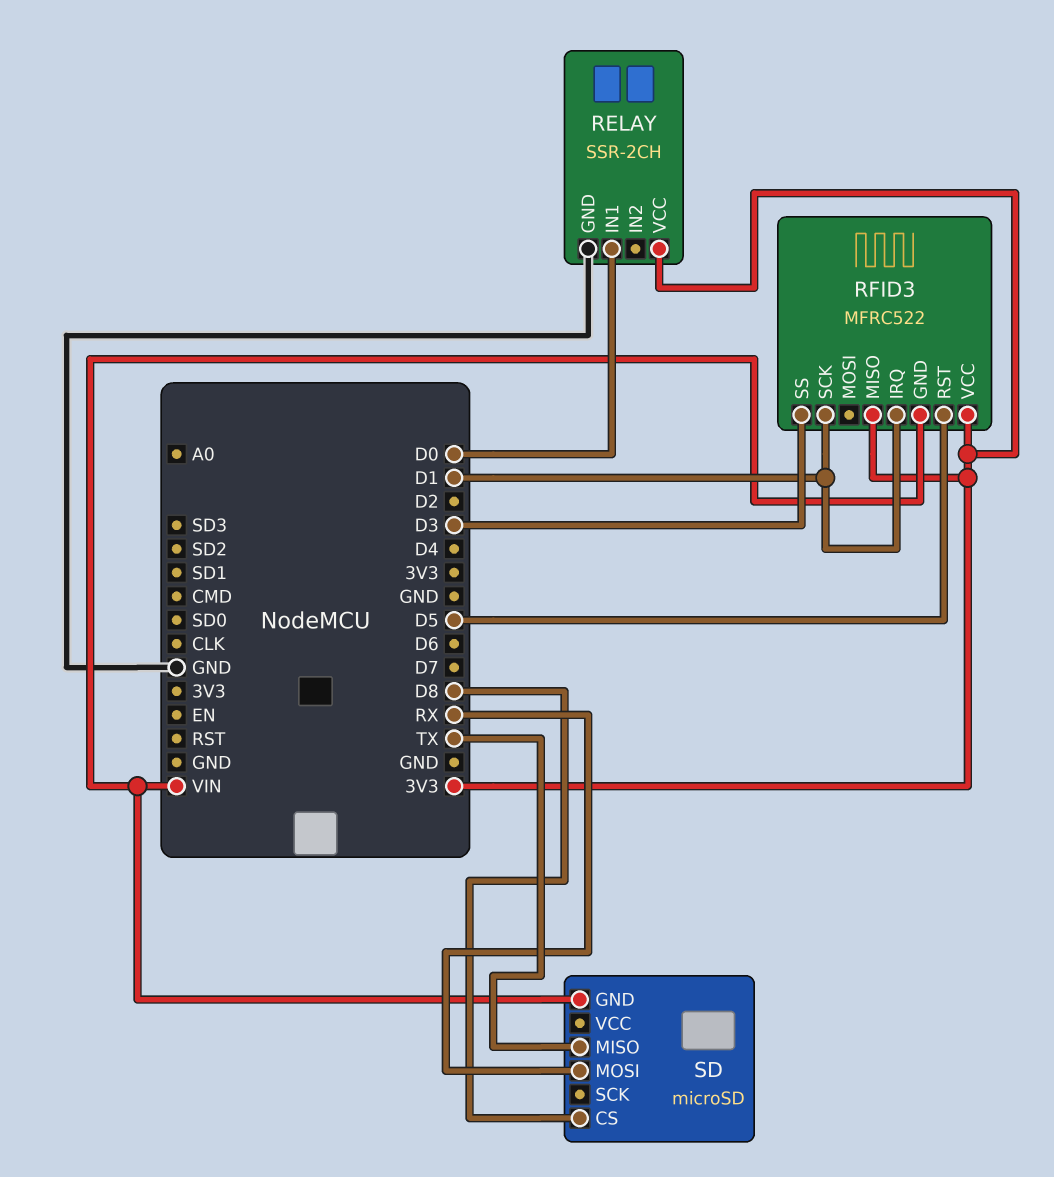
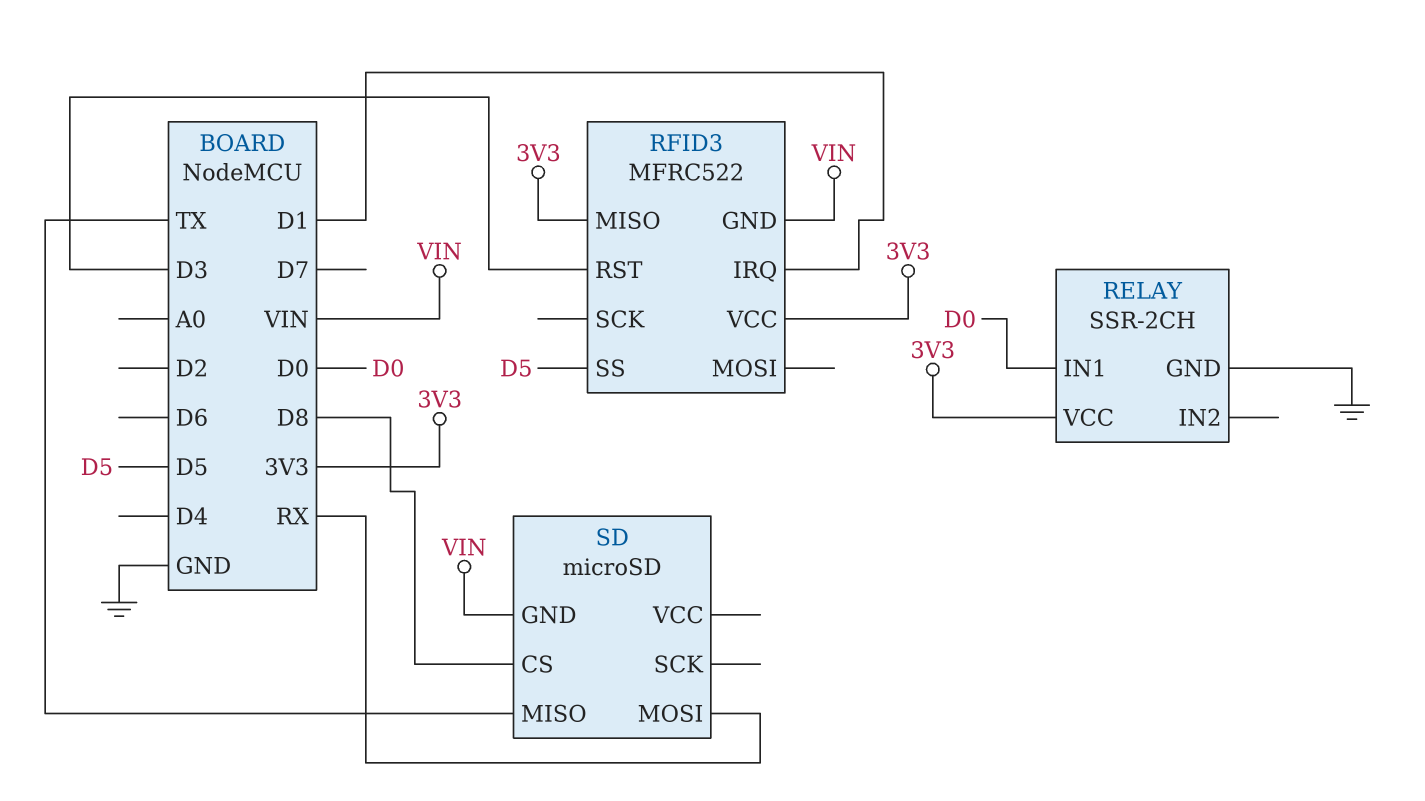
RFID3 pin RST: D5 -> D3
RFID3 pin SCK: D1 -> none
RFID3 pin SS: D3 -> D5

